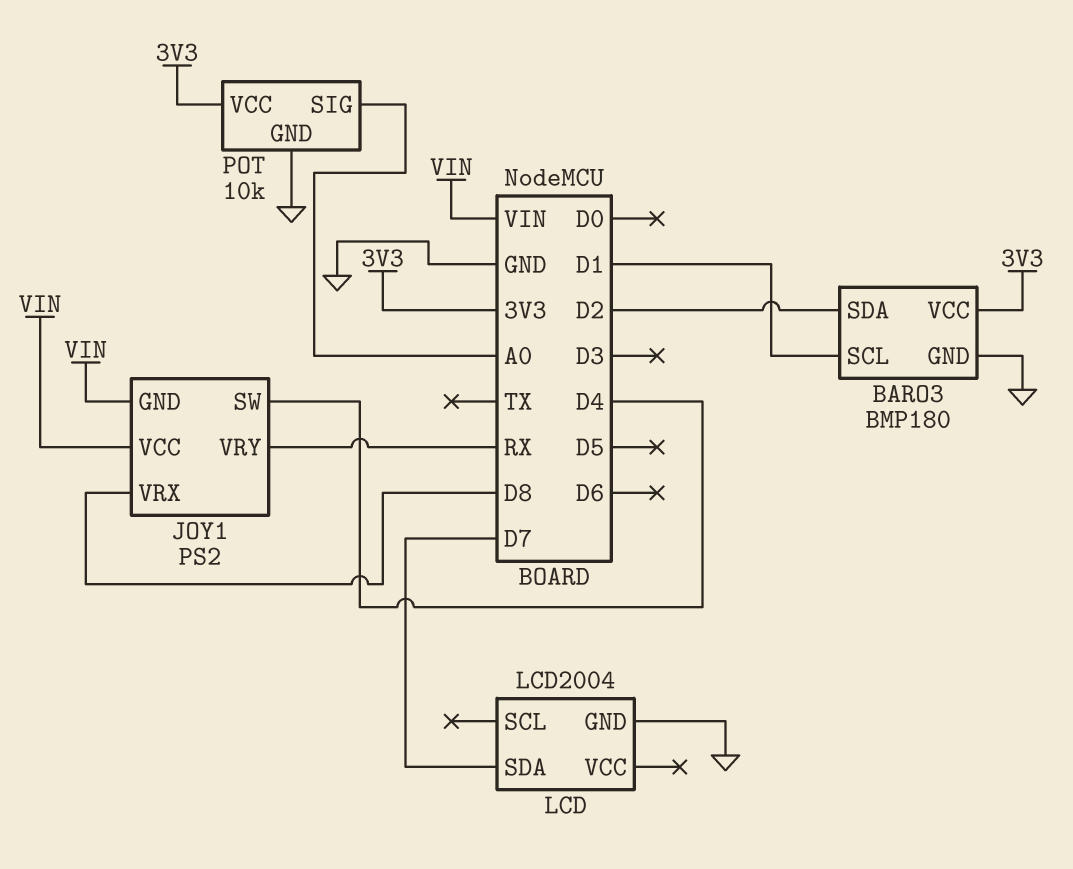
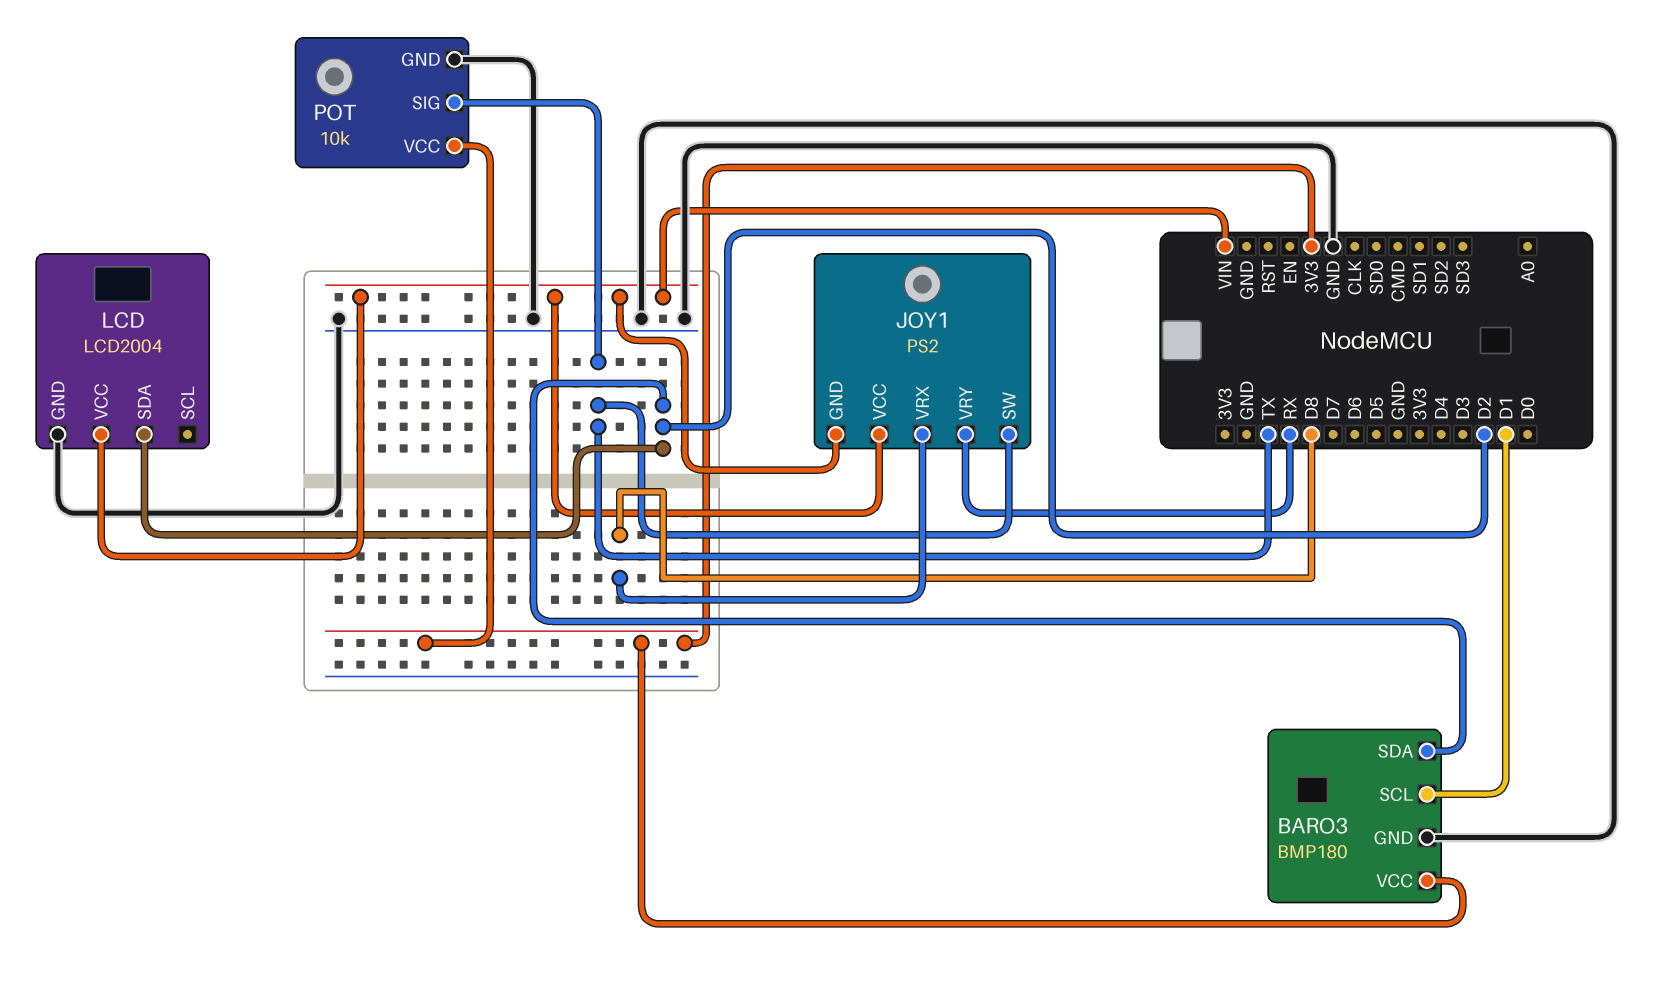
JOY1 pin SW: D4 -> TX
LCD pin SDA: D7 -> D2
LCD pin VCC: none -> VIN
POT pin SIG: A0 -> TX

